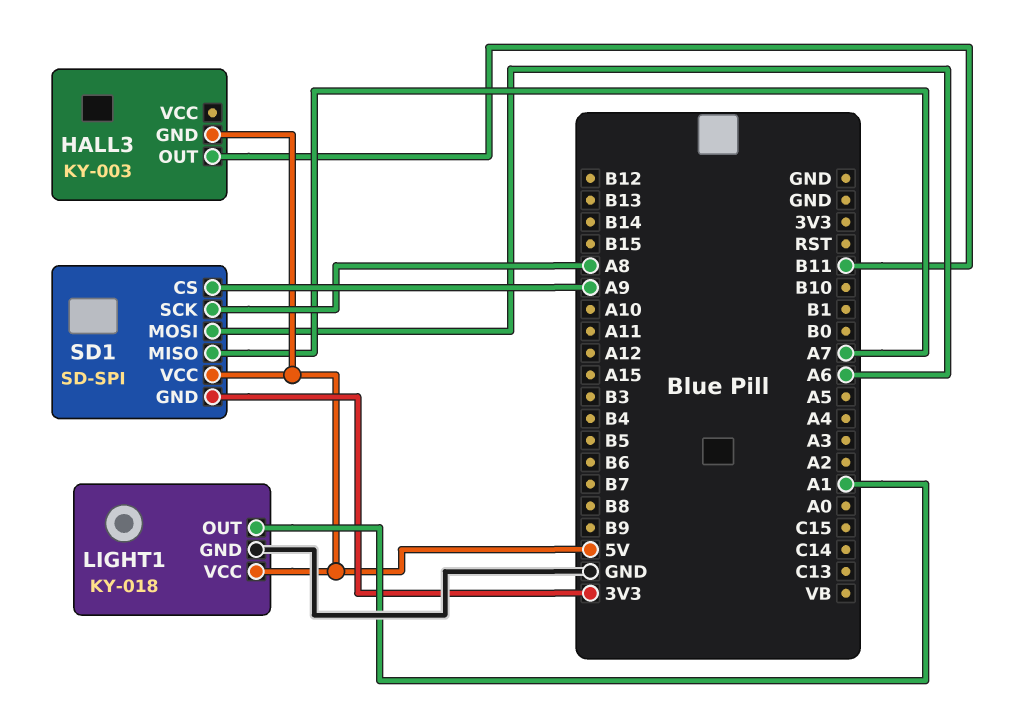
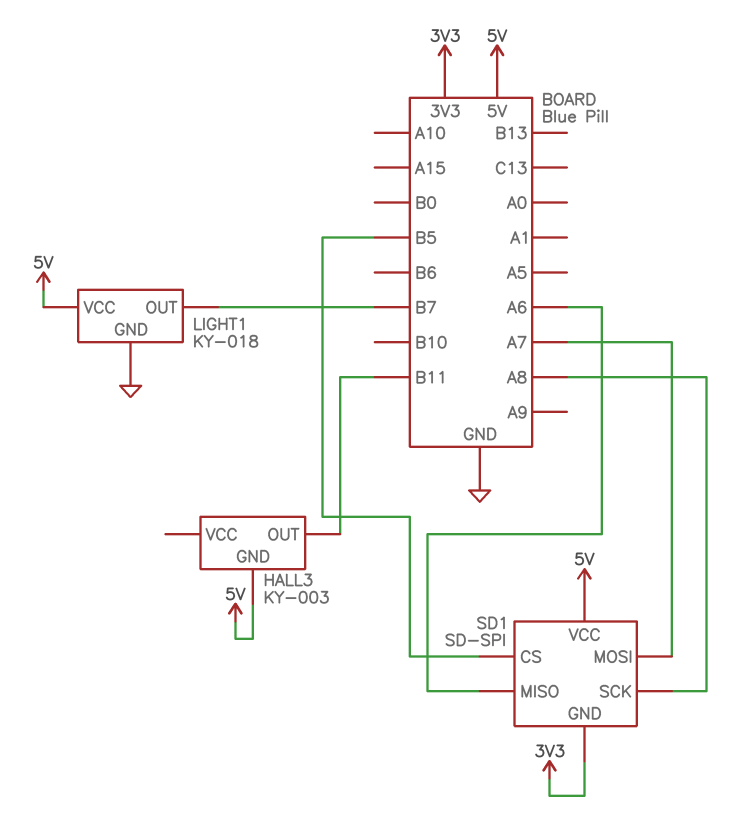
LIGHT1 pin OUT: A1 -> B7
SD1 pin CS: A9 -> B5
SD1 pin MISO: A7 -> A6
SD1 pin MOSI: A6 -> A7

